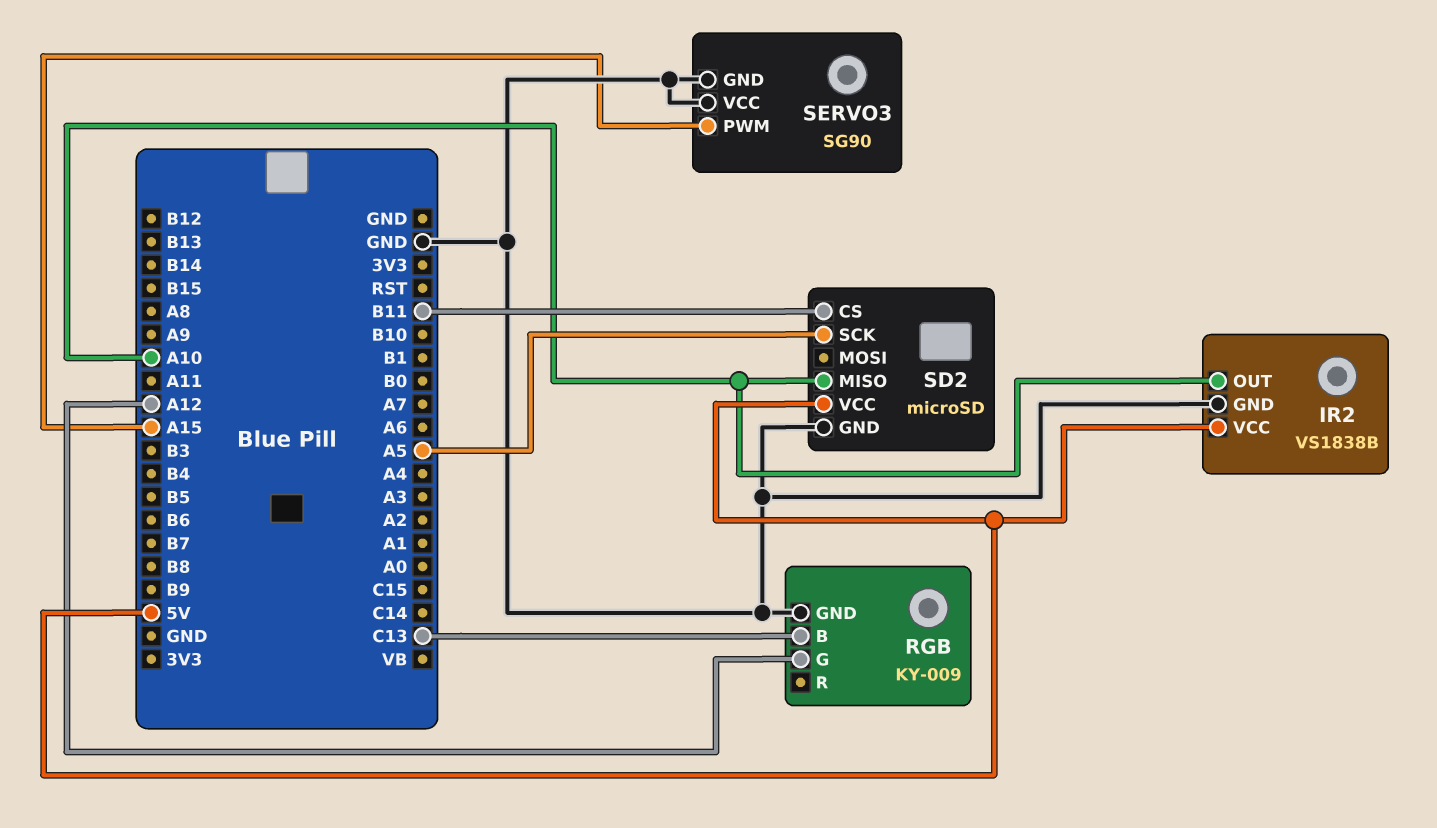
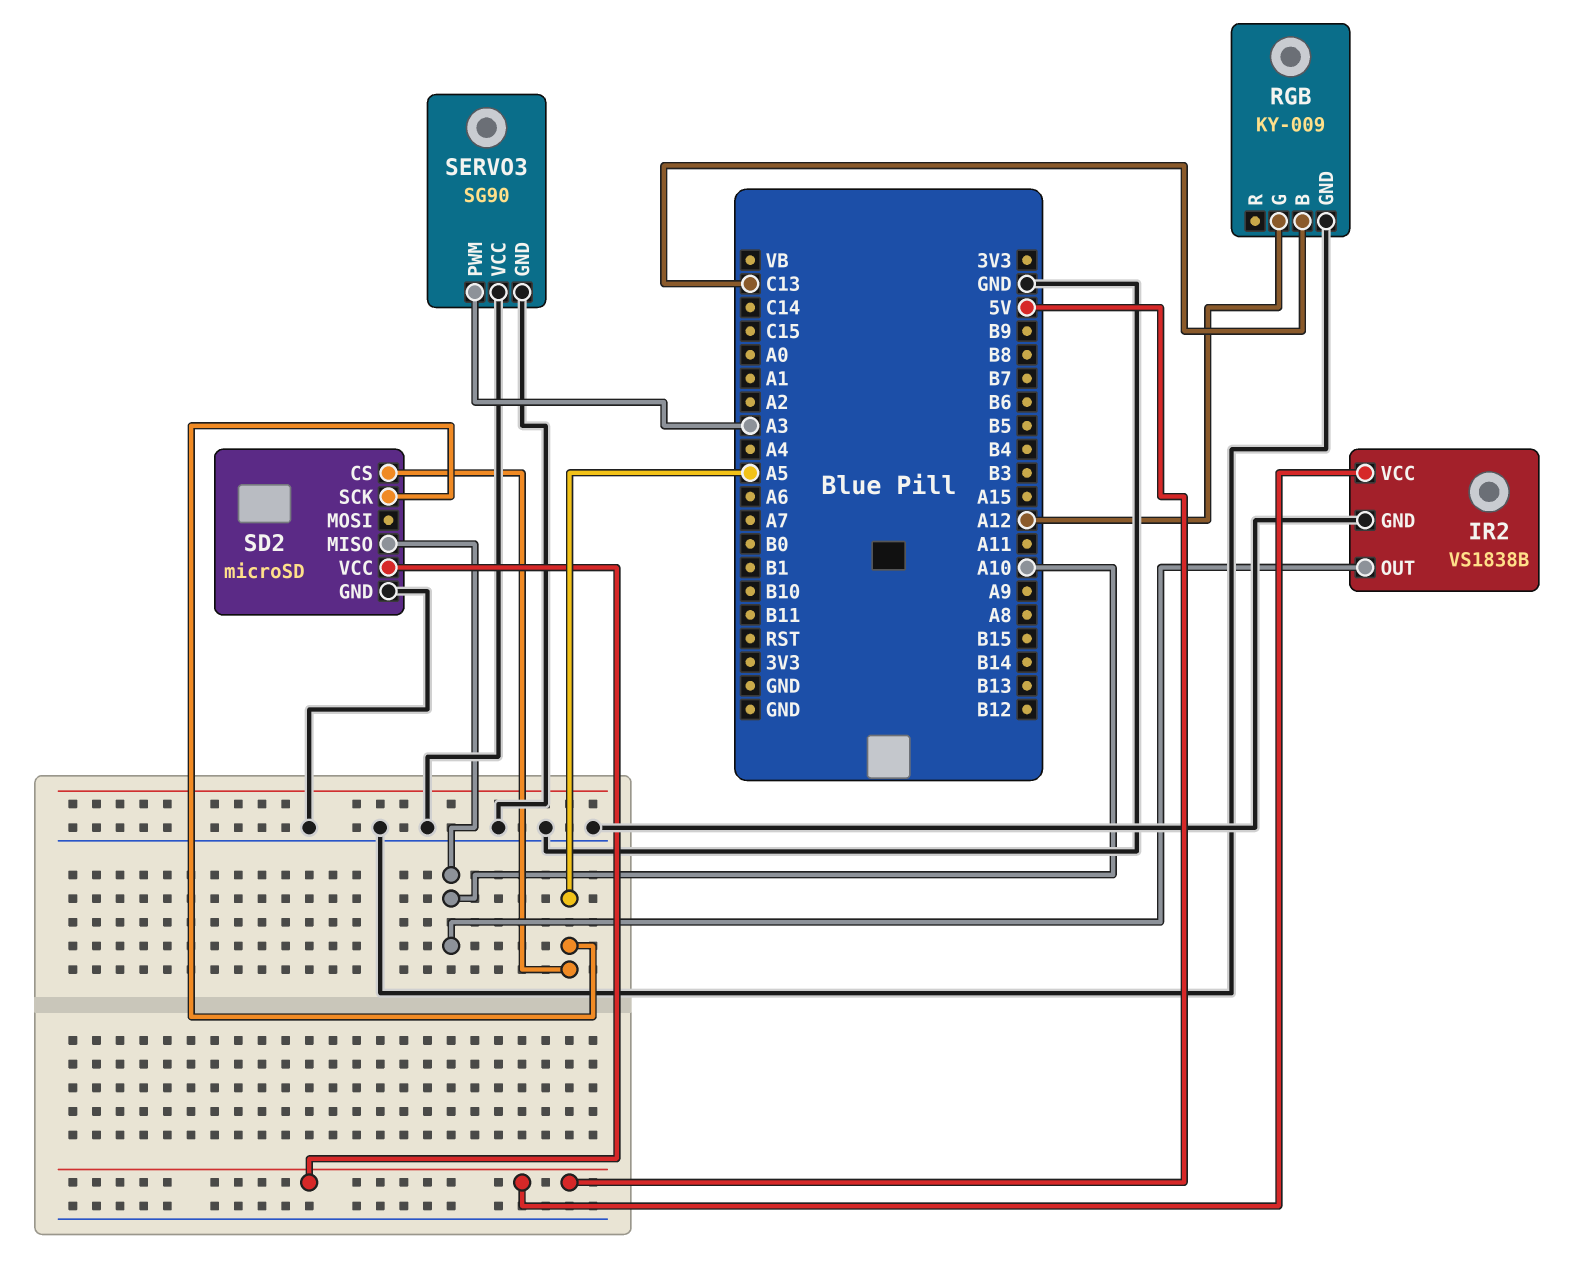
SD2 pin CS: B11 -> A5
SERVO3 pin PWM: A15 -> A3

